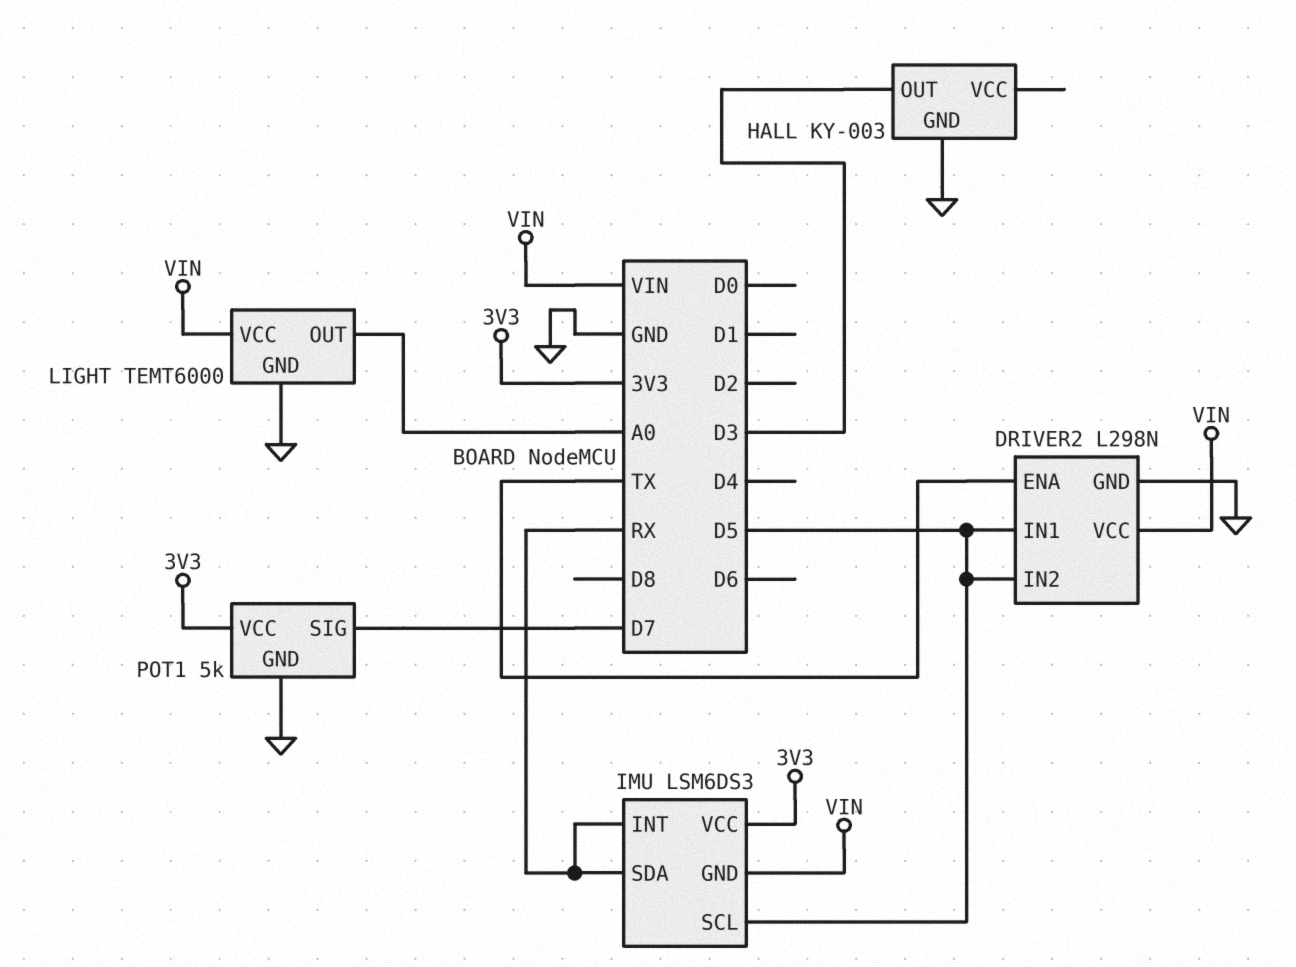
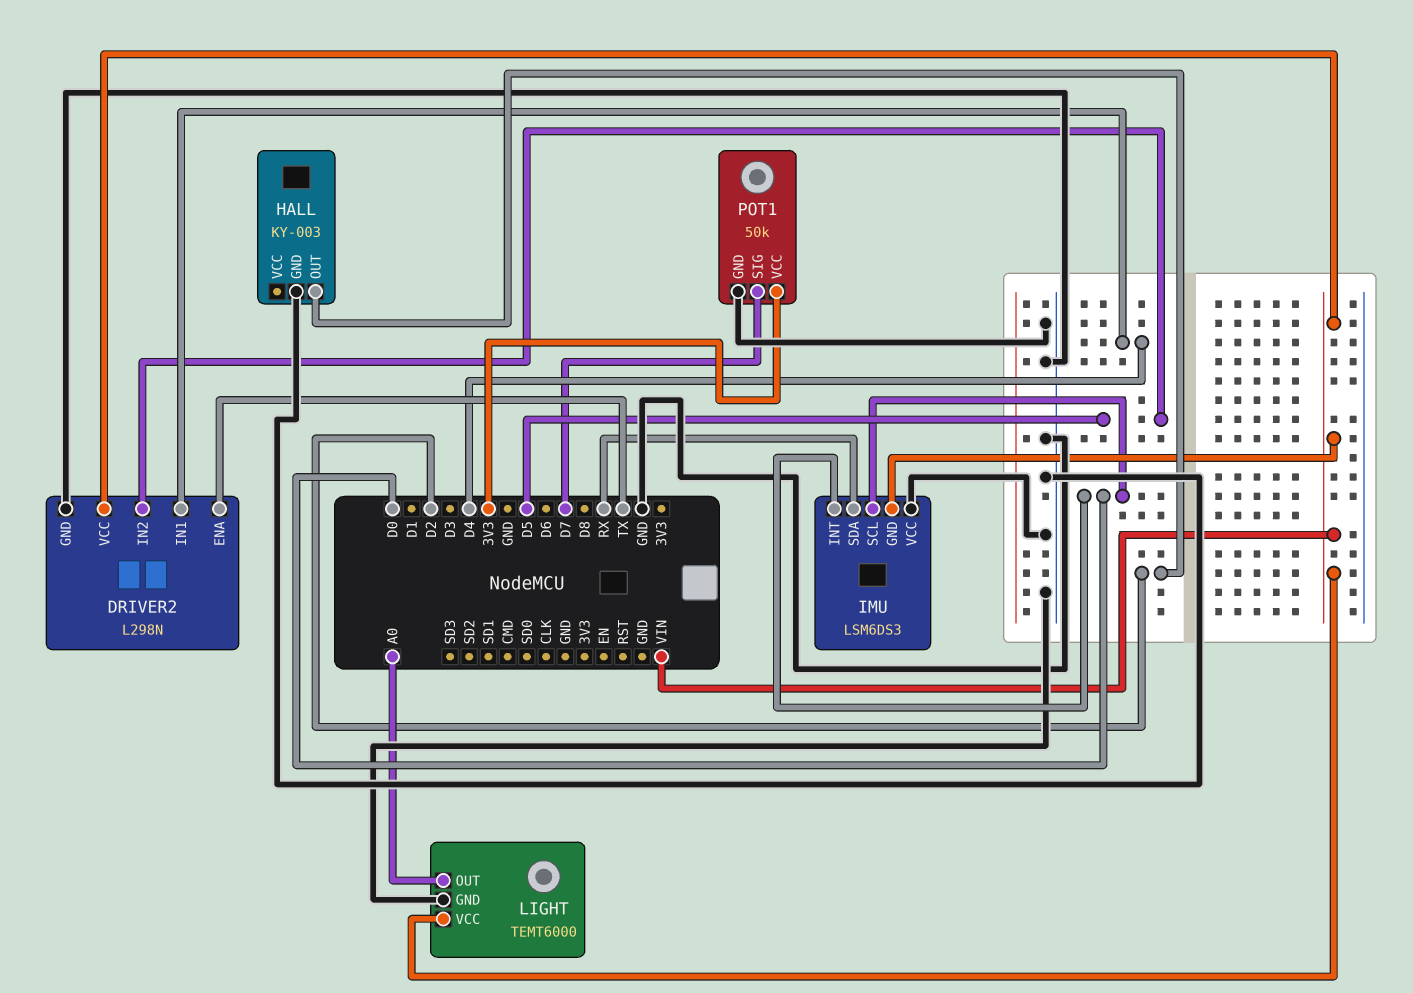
DRIVER2 pin IN1: D5 -> D4
HALL pin OUT: D3 -> D2
IMU pin INT: RX -> D0
IMU pin SCL: D5 -> D0
IMU pin VCC: 3V3 -> GND
POT1: 5k -> 50k

